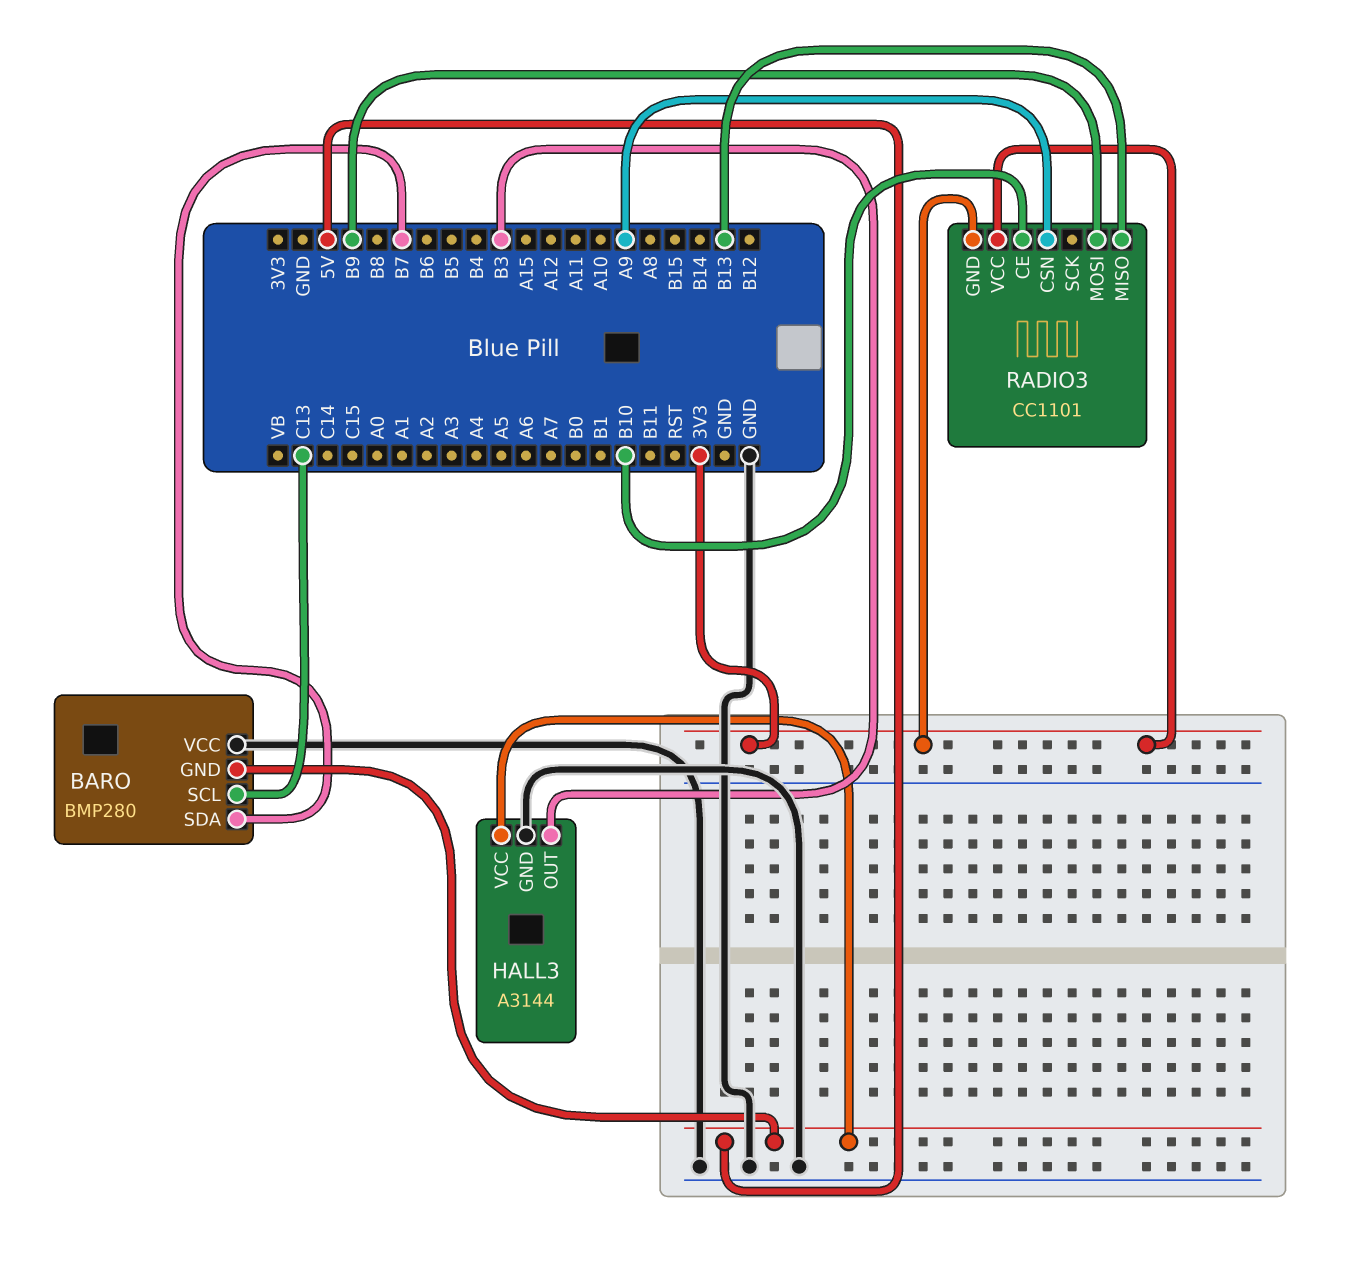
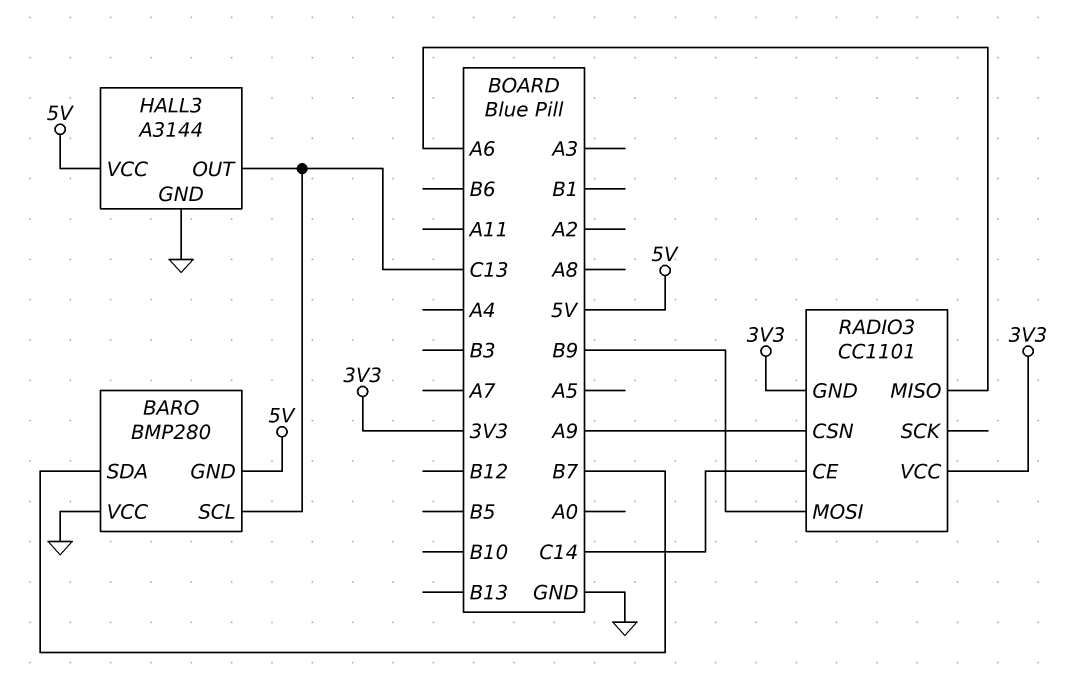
HALL3 pin OUT: B3 -> C13
RADIO3 pin CE: B10 -> C14
RADIO3 pin MISO: B13 -> A6

